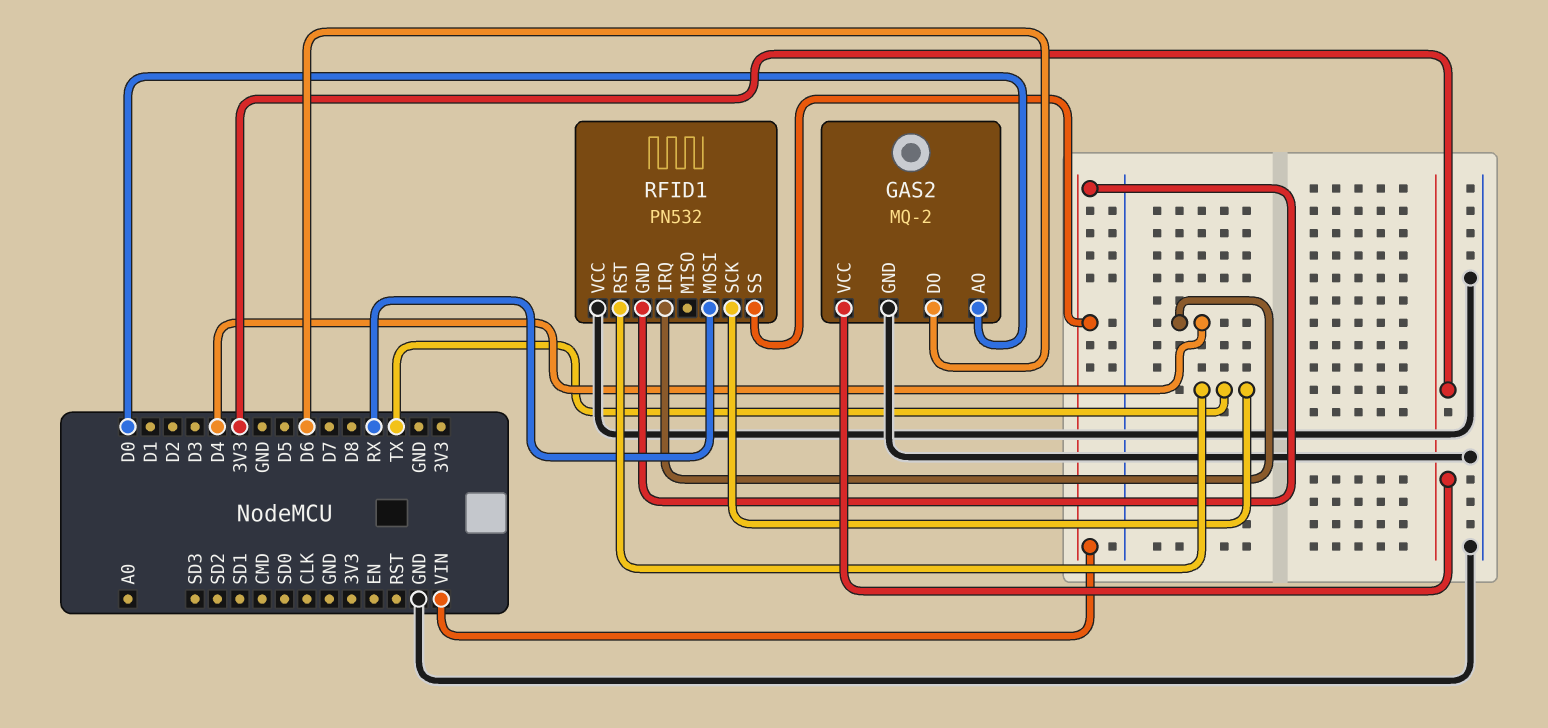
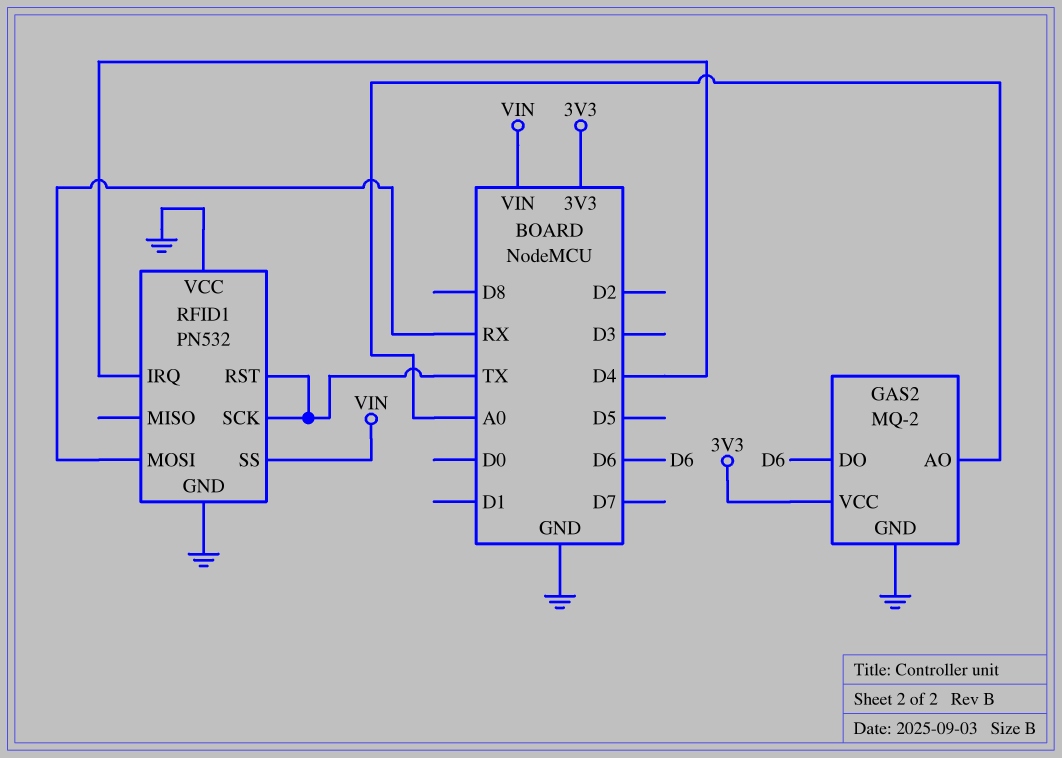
GAS2 pin AO: D0 -> A0
RFID1 pin GND: VIN -> GND

